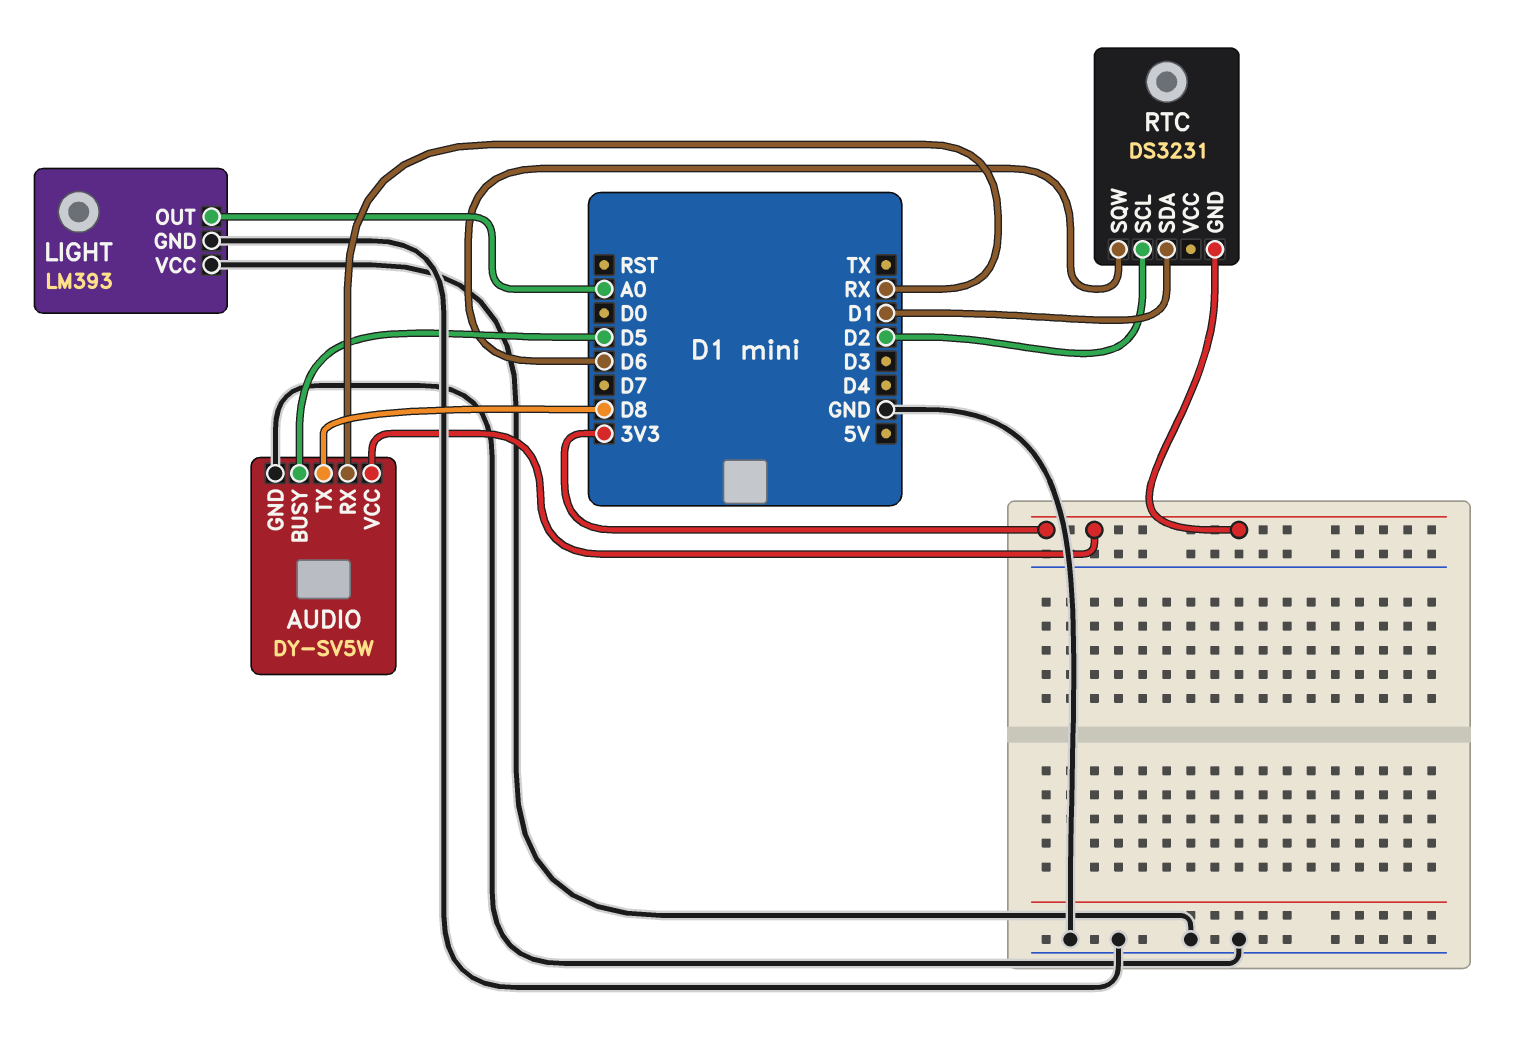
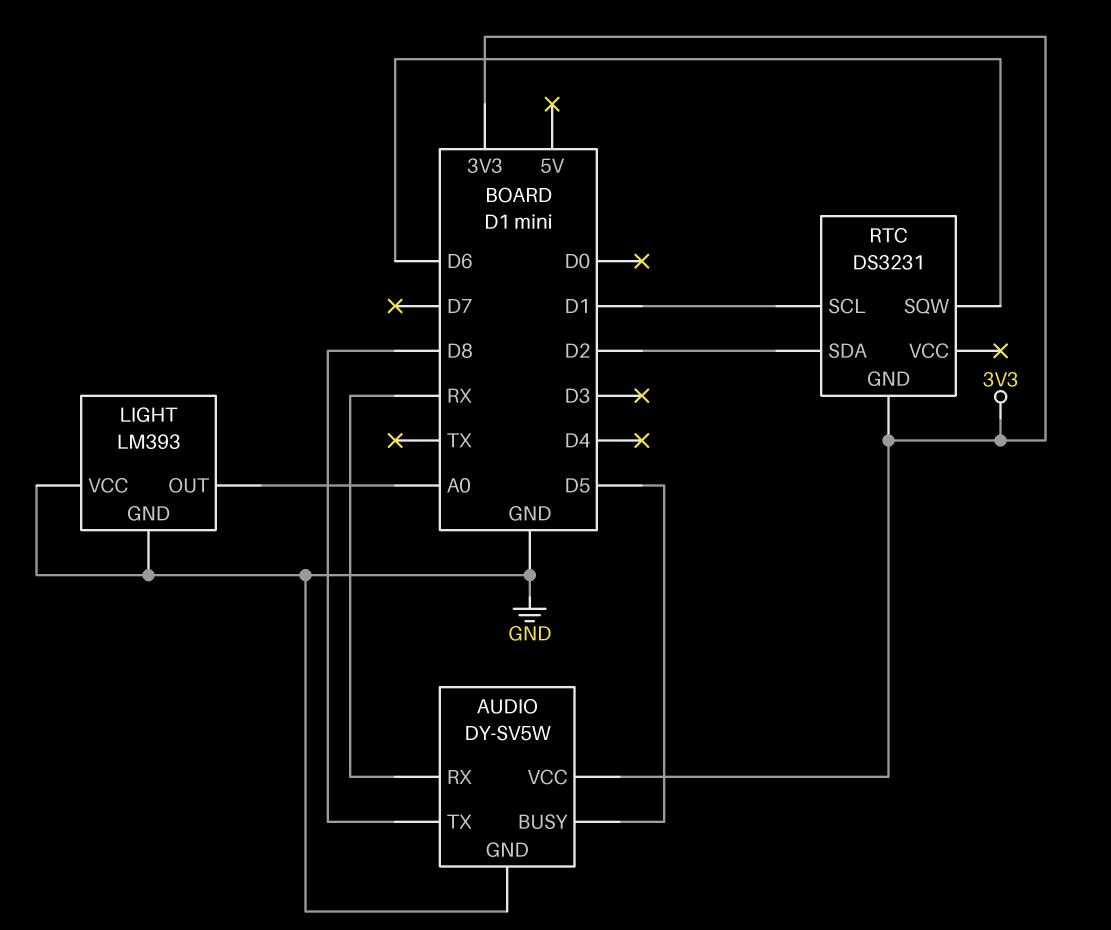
RTC pin SCL: D2 -> D1
RTC pin SDA: D1 -> D2

